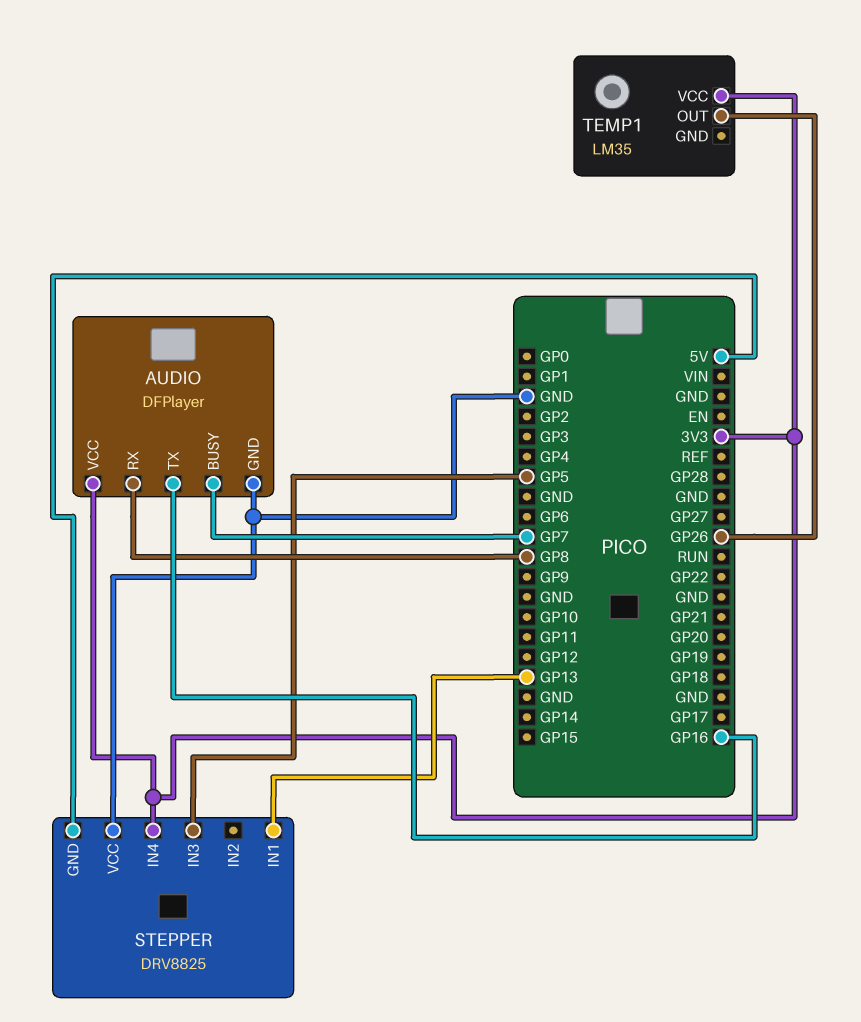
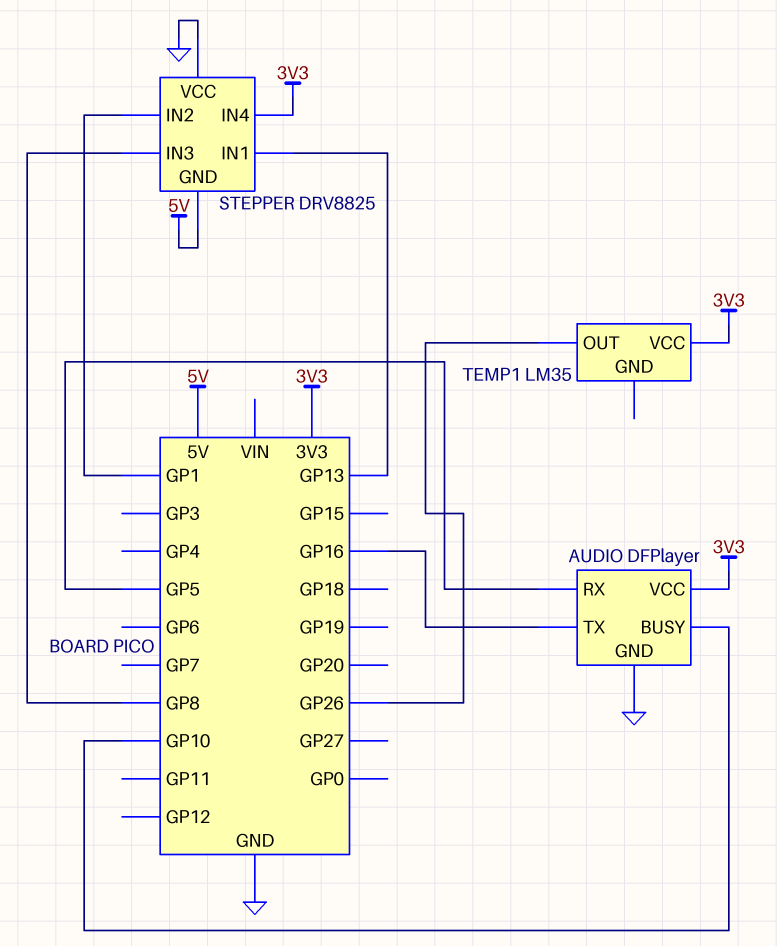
AUDIO pin BUSY: GP7 -> GP10
AUDIO pin RX: GP8 -> GP5
STEPPER pin IN2: none -> GP1
STEPPER pin IN3: GP5 -> GP8

